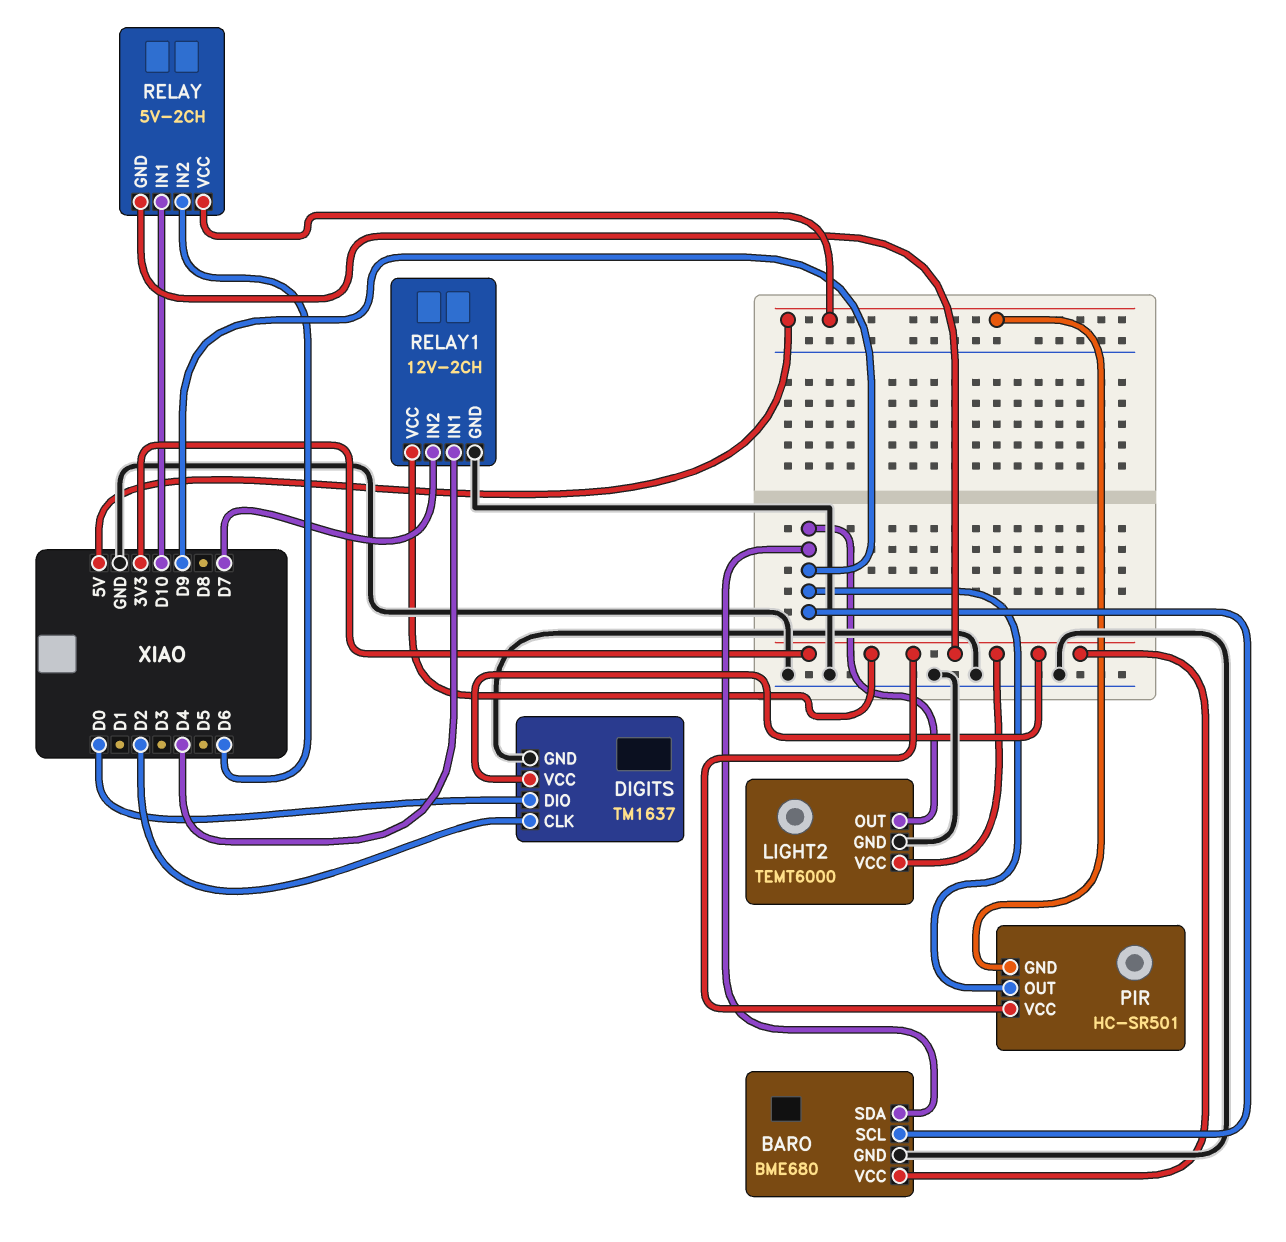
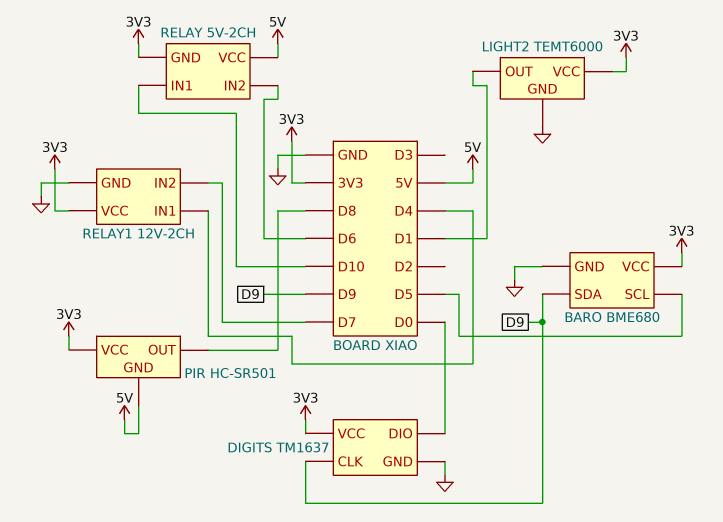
BARO pin SCL: D9 -> D5
DIGITS pin CLK: D2 -> D9
LIGHT2 pin OUT: D9 -> D1
PIR pin OUT: D9 -> D8

